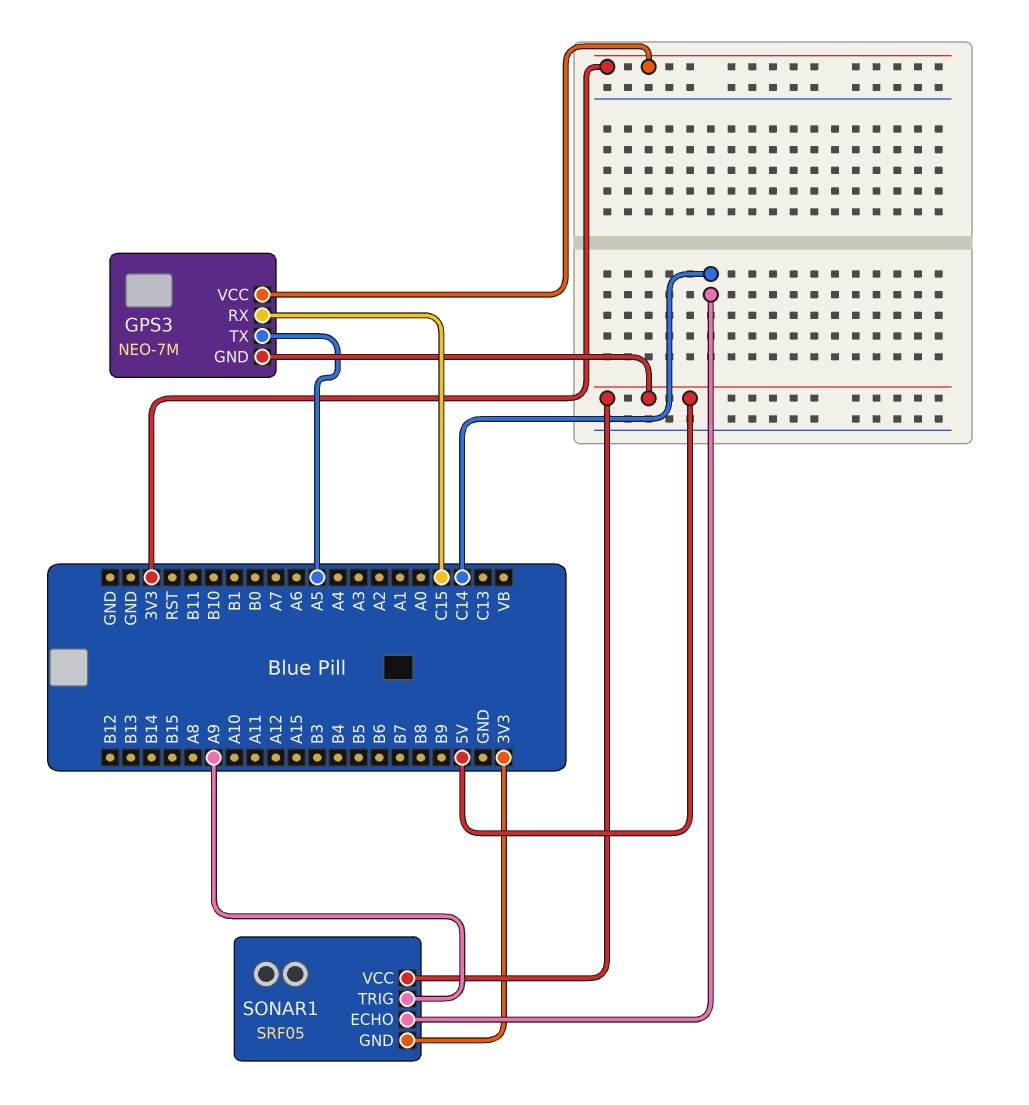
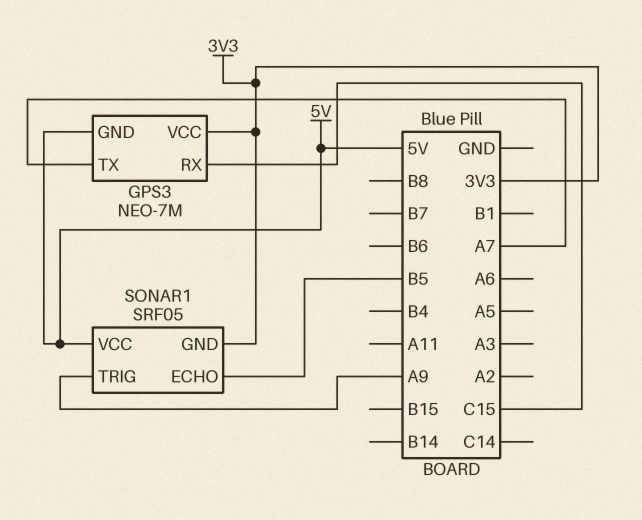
GPS3 pin TX: A5 -> A7
SONAR1 pin ECHO: C14 -> B5

